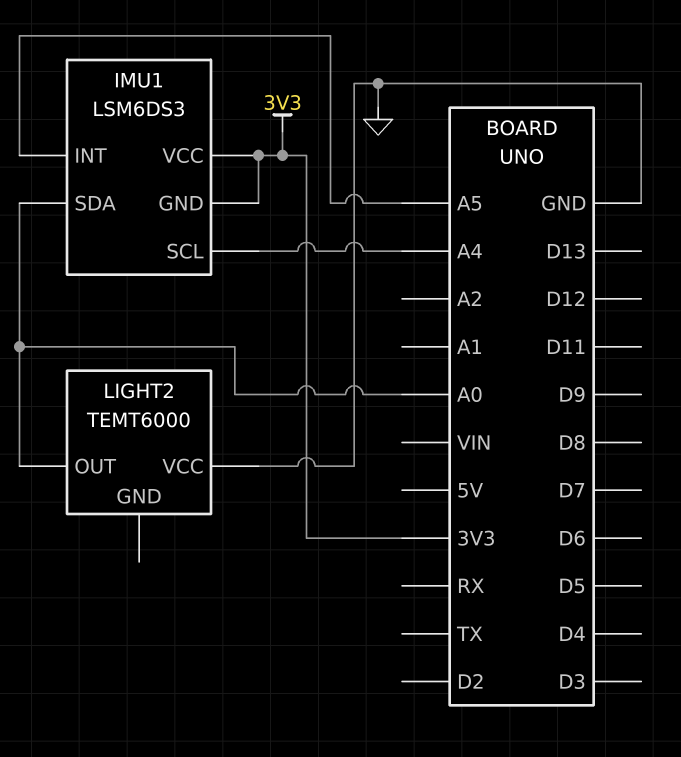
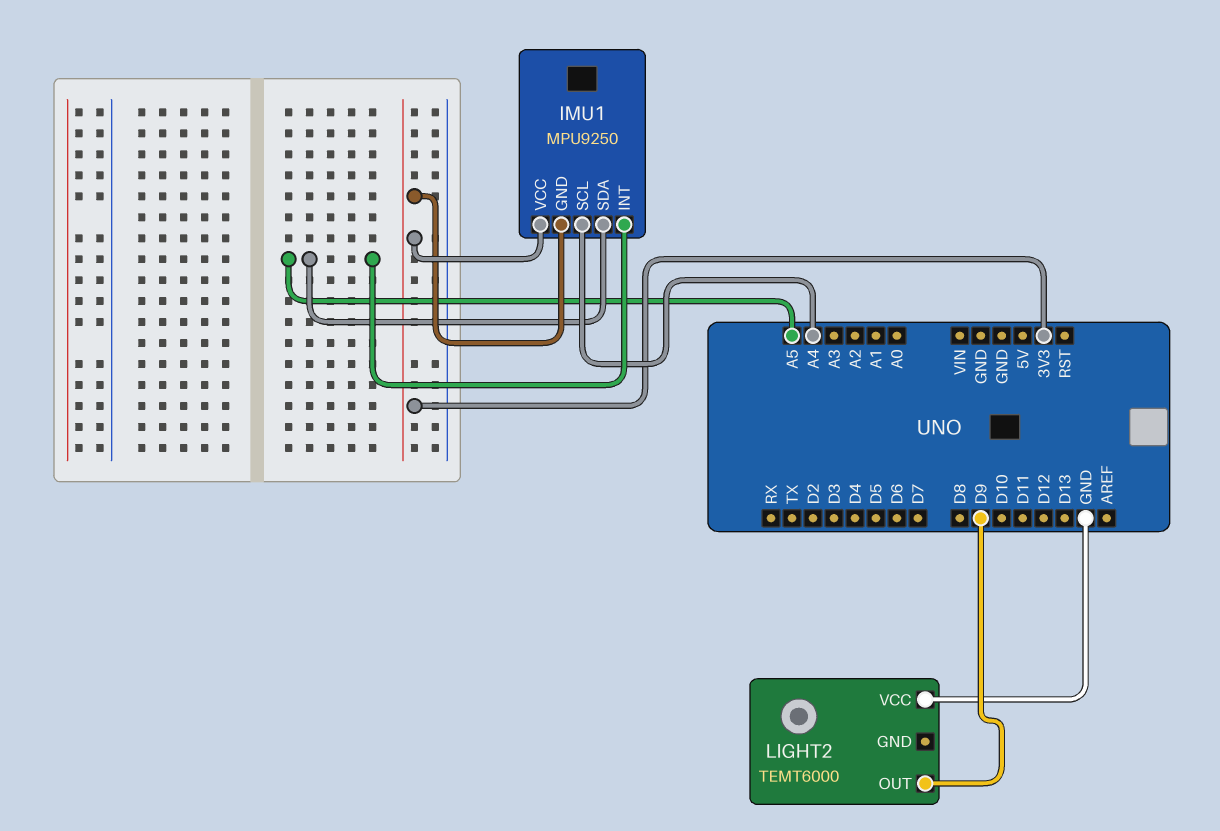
IMU1: LSM6DS3 -> MPU9250
IMU1 pin SDA: A0 -> A5
LIGHT2 pin OUT: A0 -> D9

